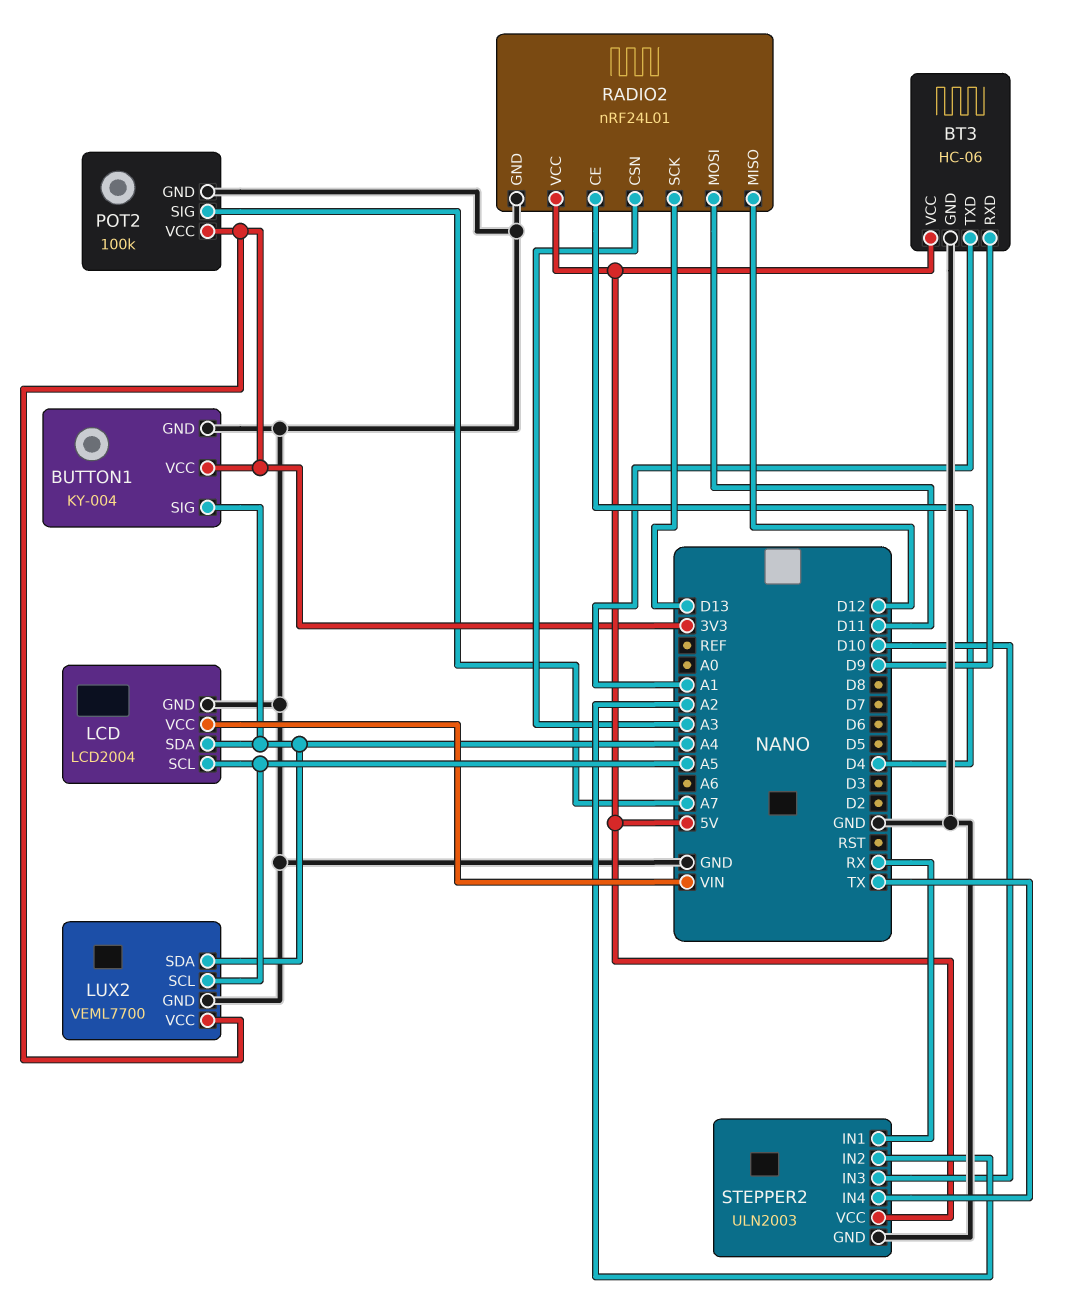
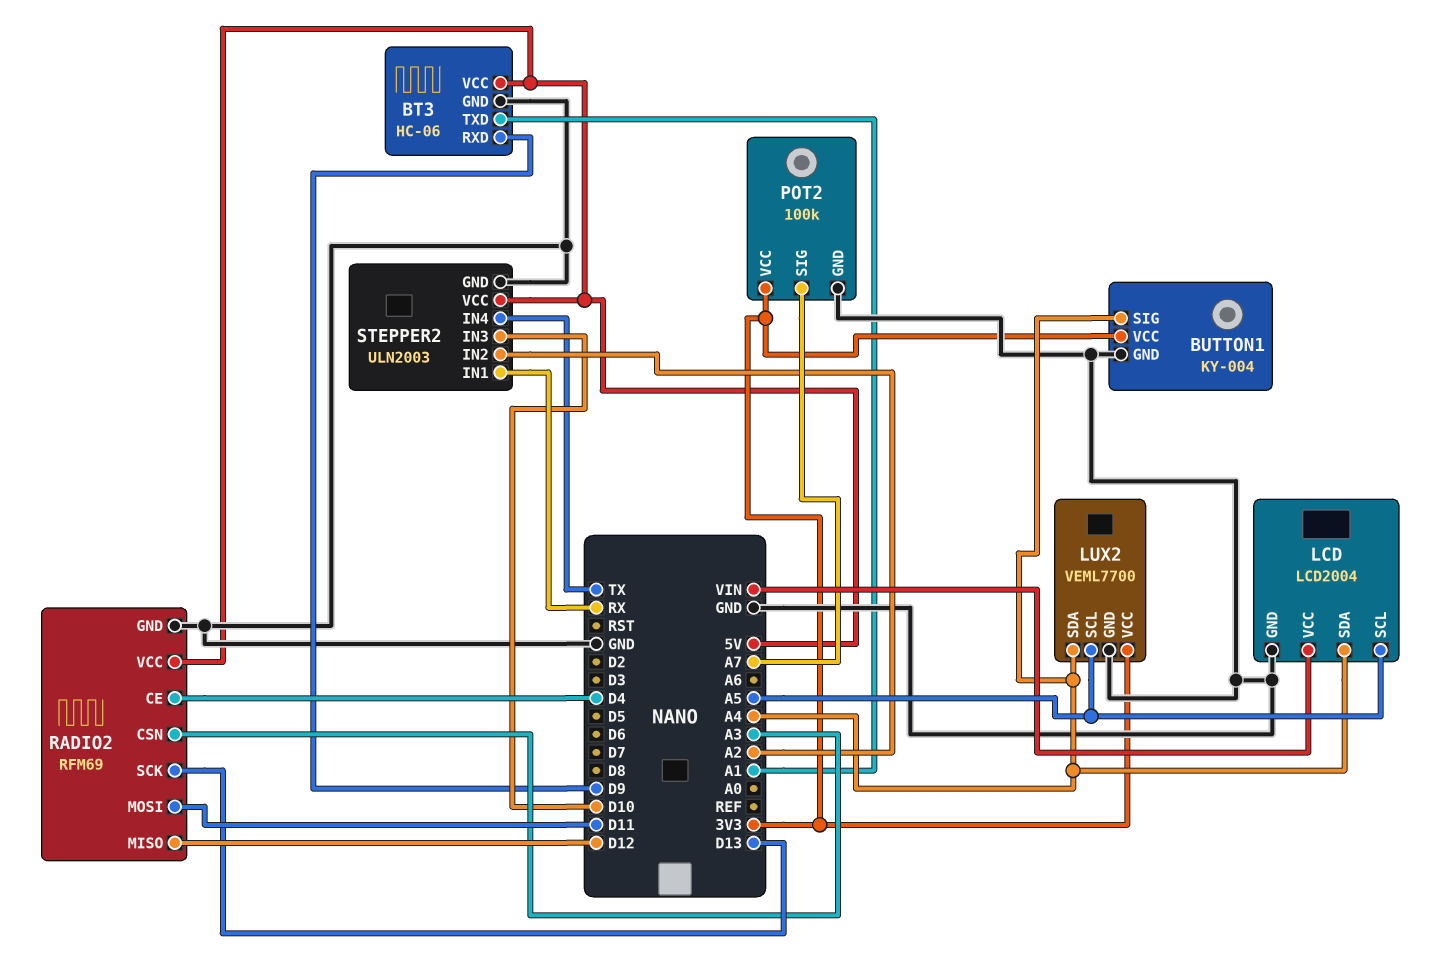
RADIO2: nRF24L01 -> RFM69

